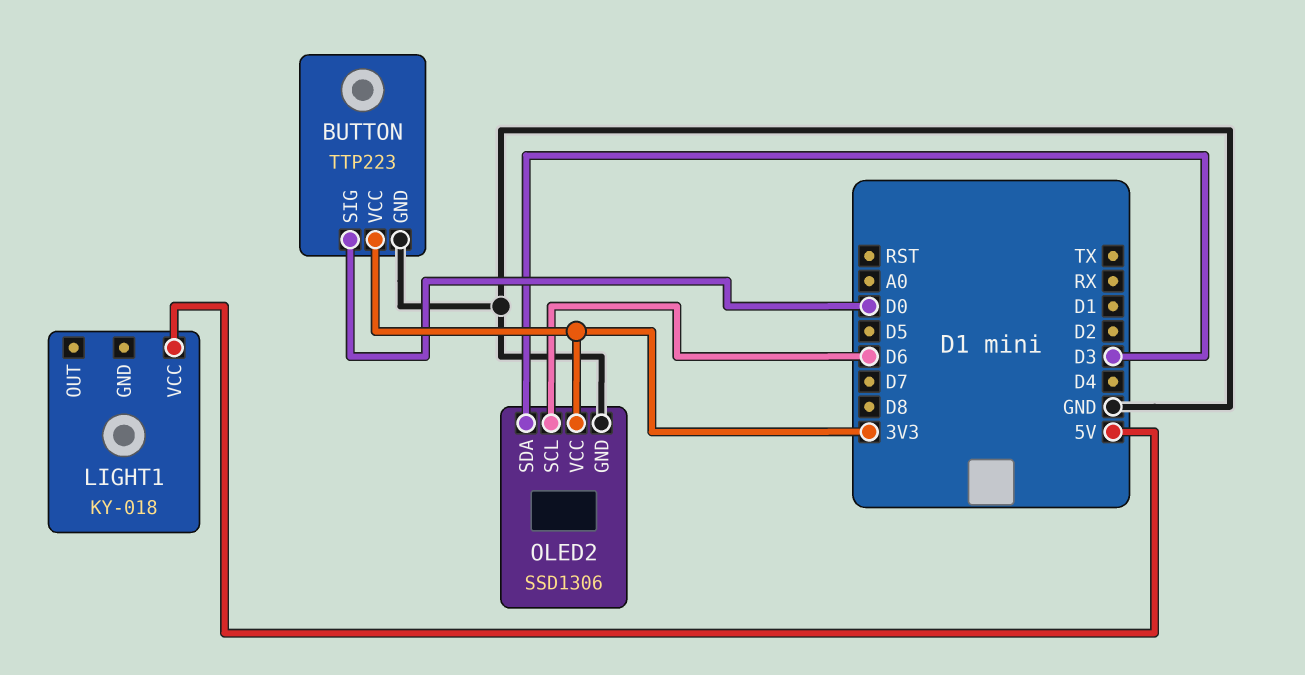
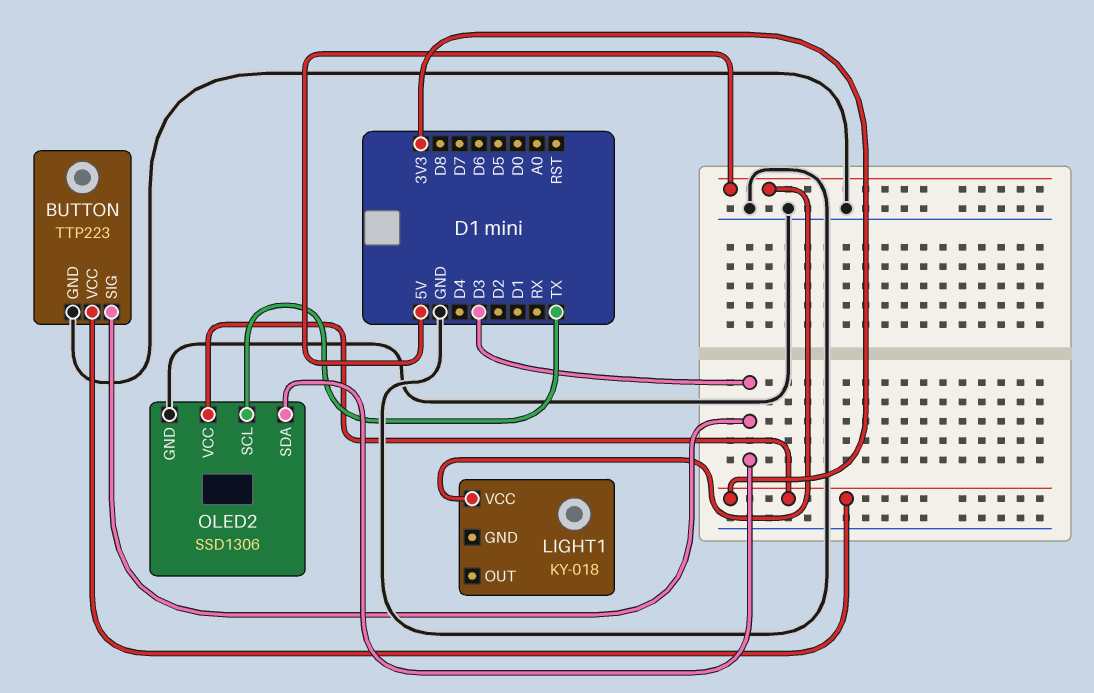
BUTTON pin SIG: D0 -> D3
OLED2 pin SCL: D6 -> TX

